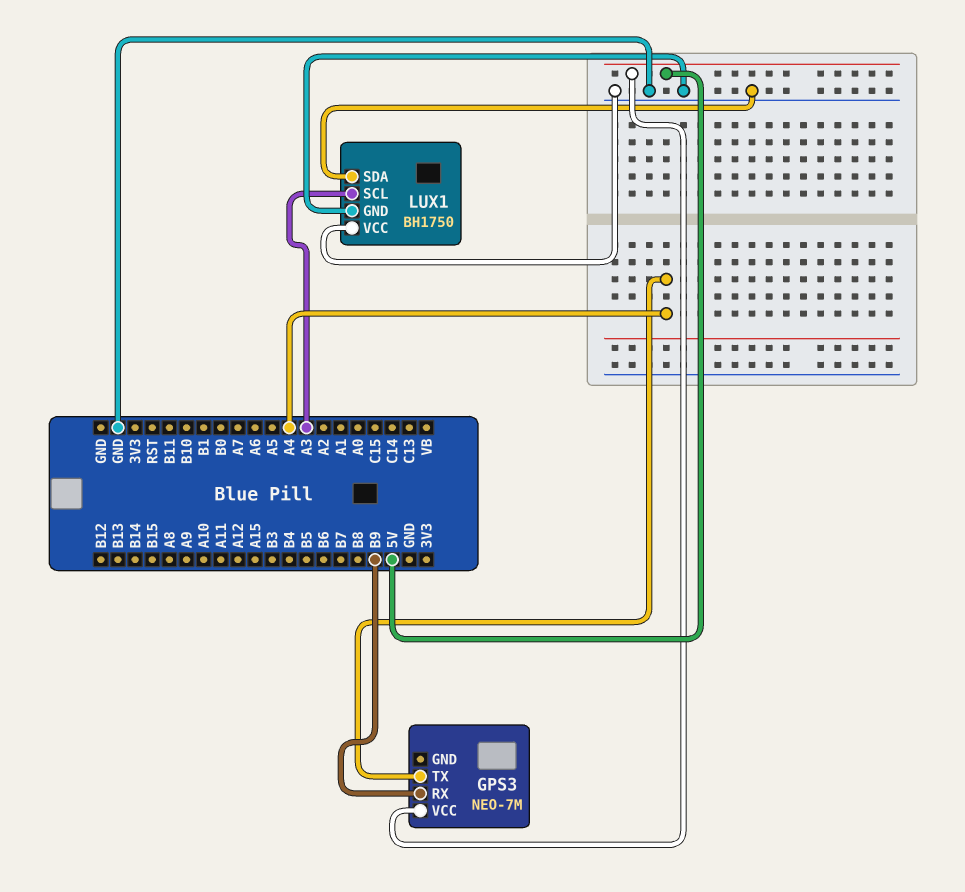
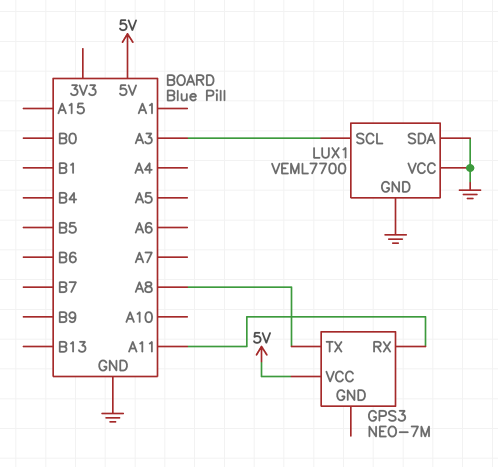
GPS3 pin RX: B9 -> A11
GPS3 pin TX: A4 -> A8
LUX1: BH1750 -> VEML7700

